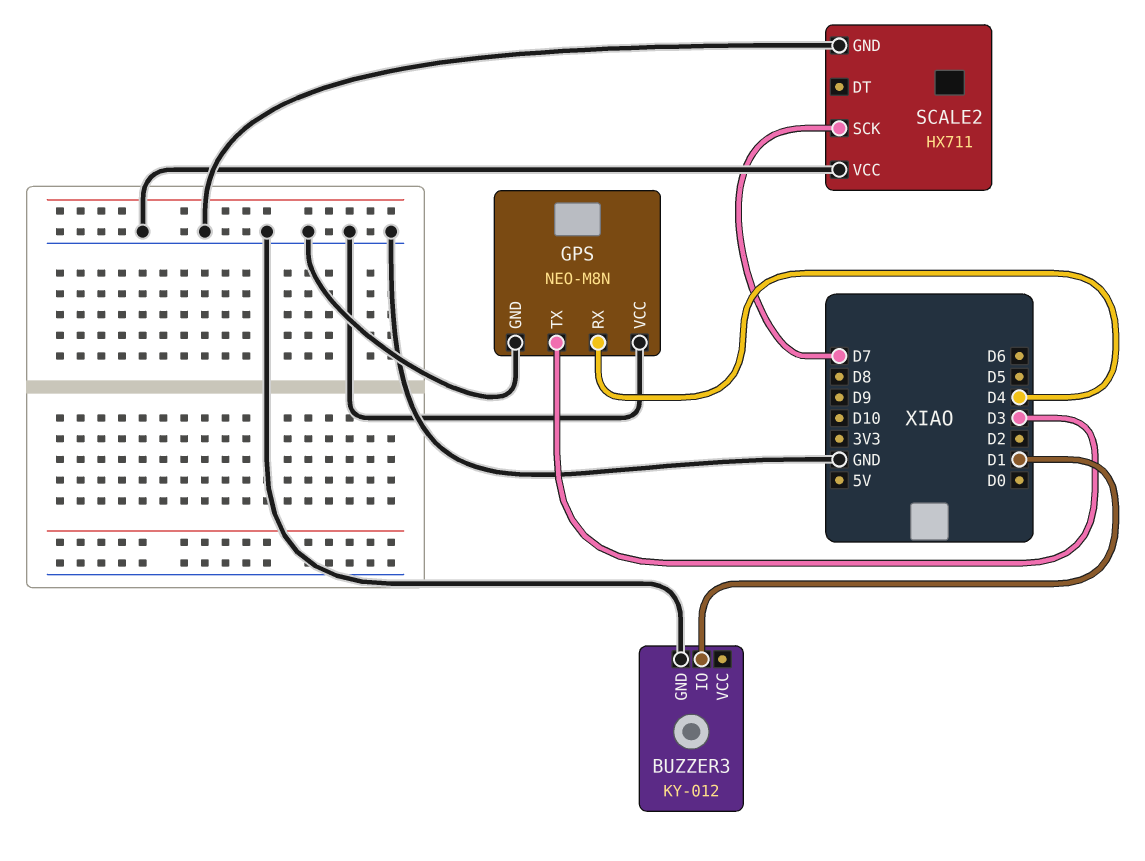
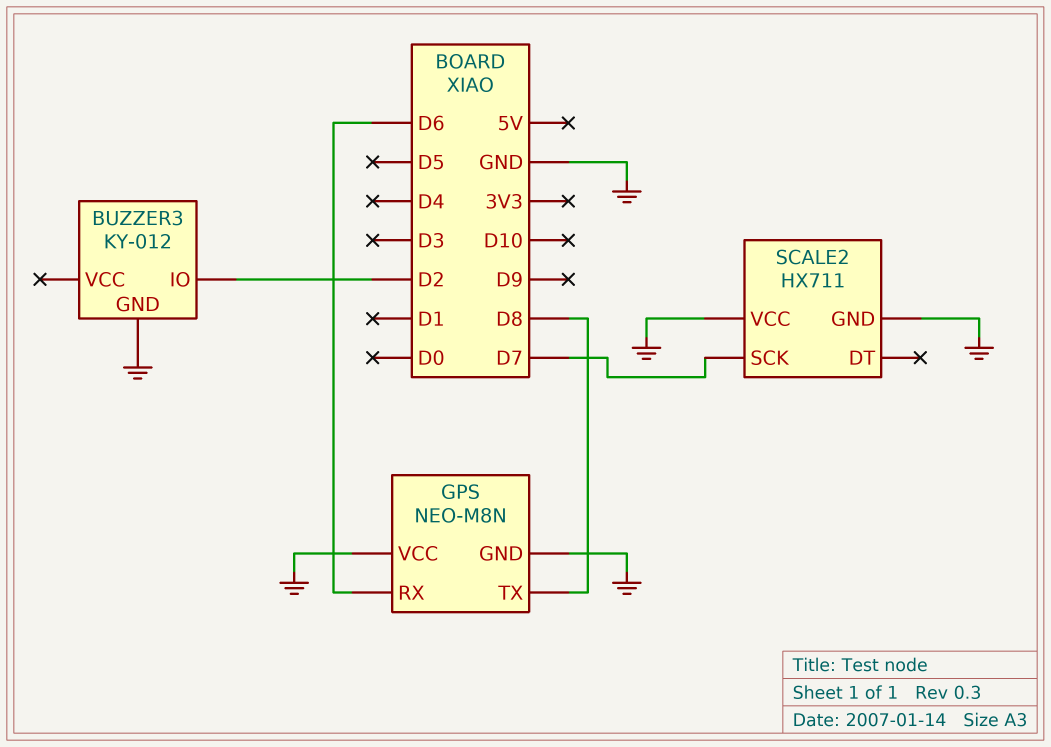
BUZZER3 pin IO: D1 -> D2
GPS pin RX: D4 -> D6
GPS pin TX: D3 -> D8

